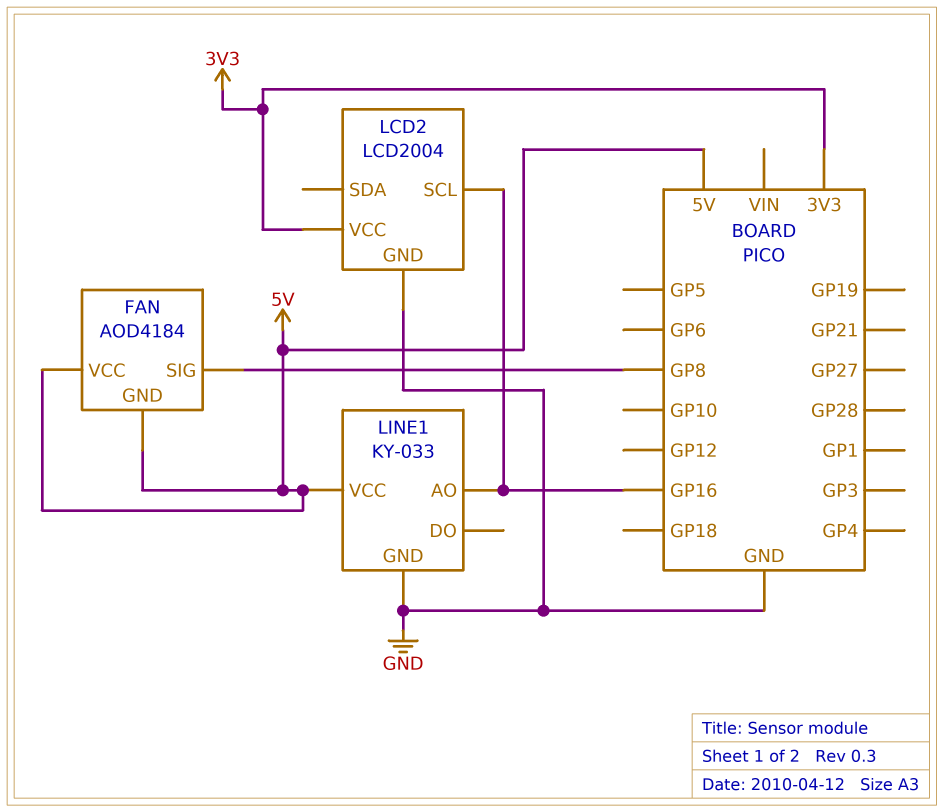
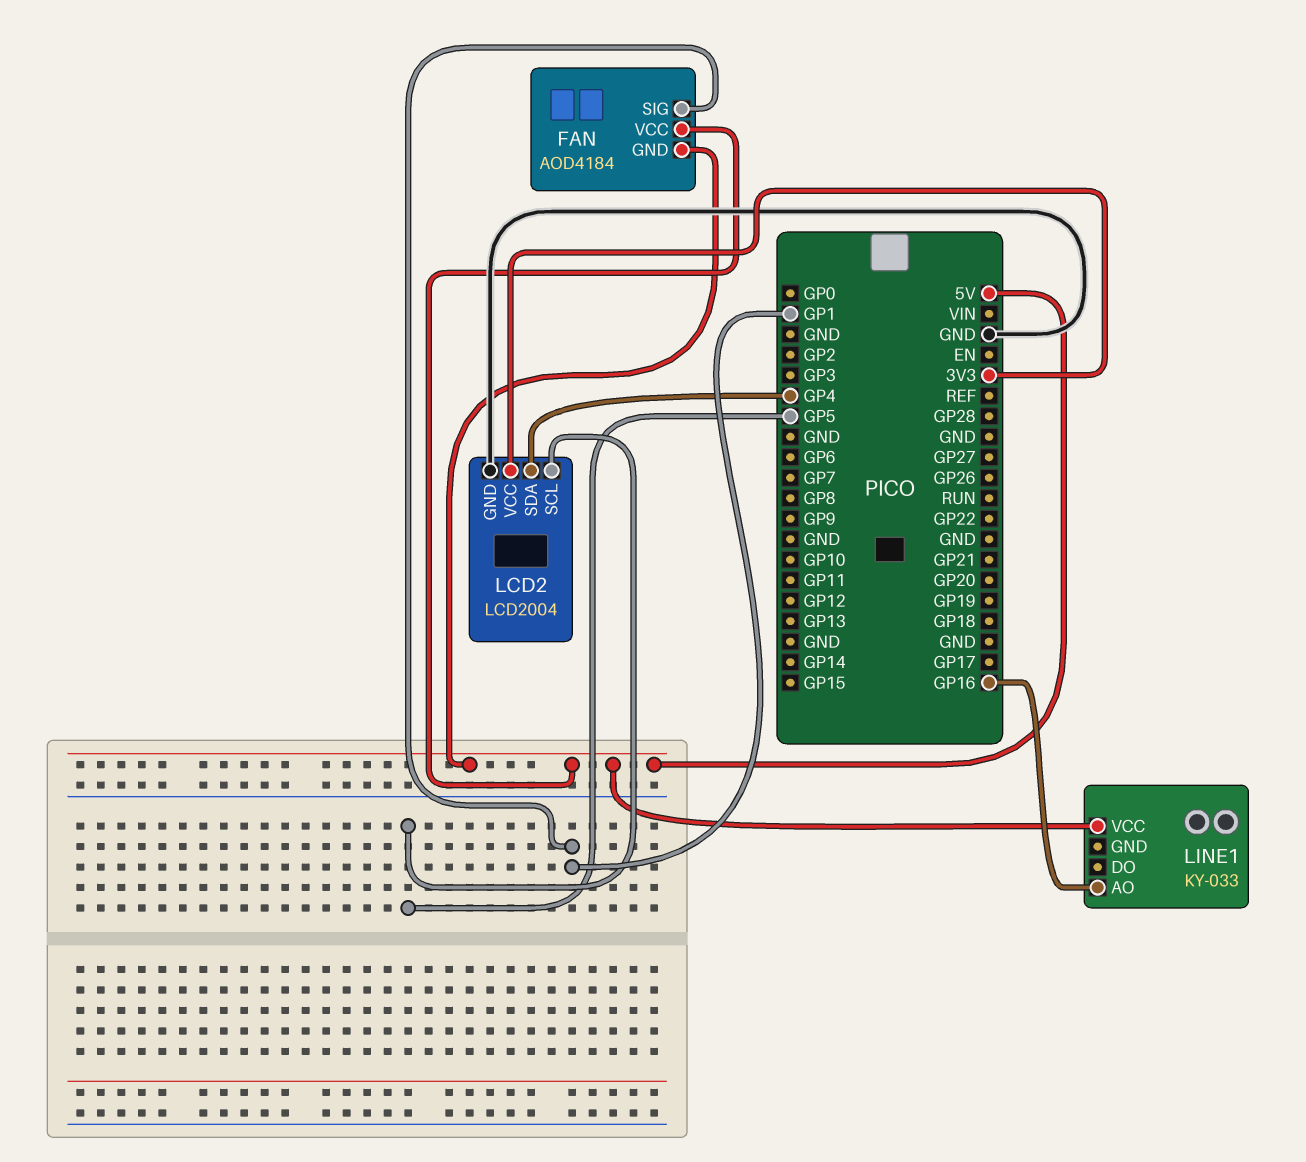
FAN pin SIG: GP8 -> GP1
LCD2 pin SCL: GP16 -> GP5
LCD2 pin SDA: none -> GP4
LINE1 pin GND: GND -> none

